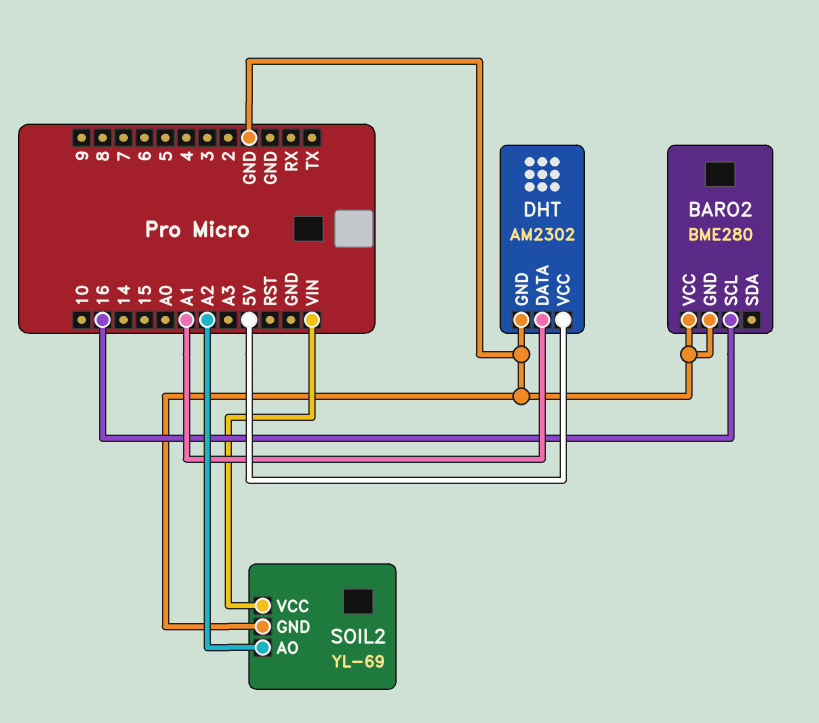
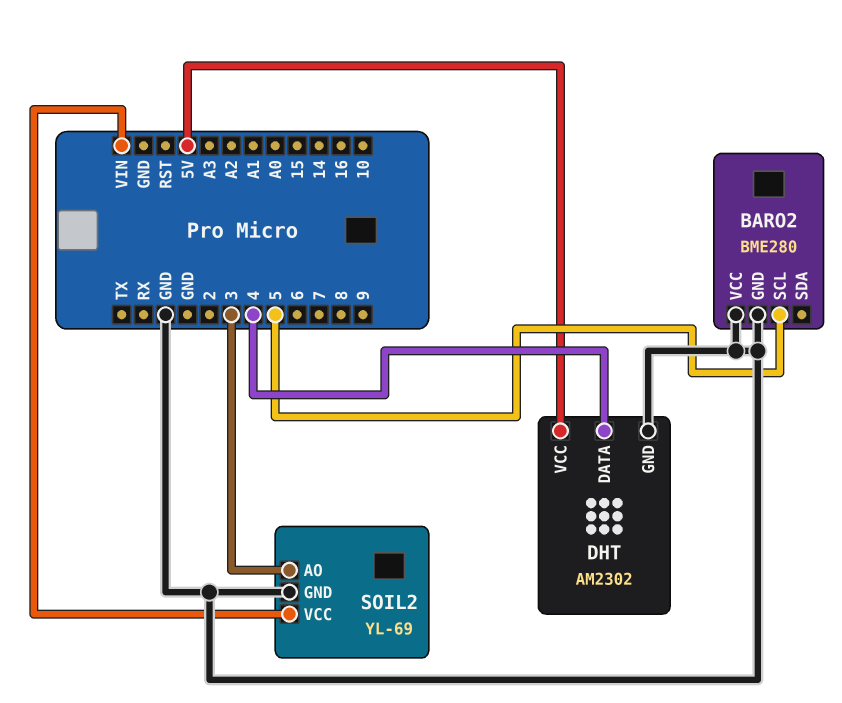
BARO2 pin SCL: 16 -> 5
DHT pin DATA: A1 -> 4
SOIL2 pin AO: A2 -> 3

